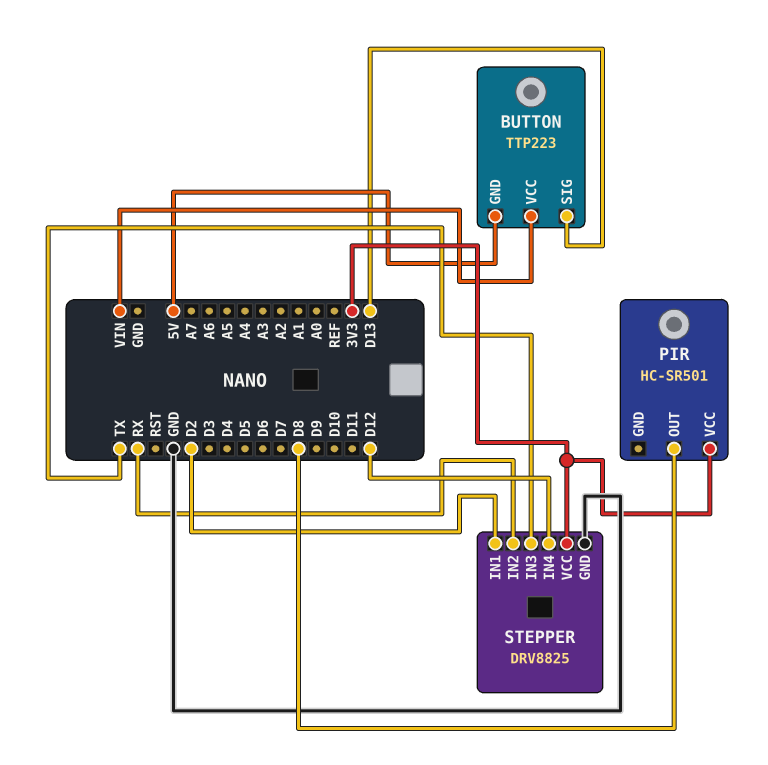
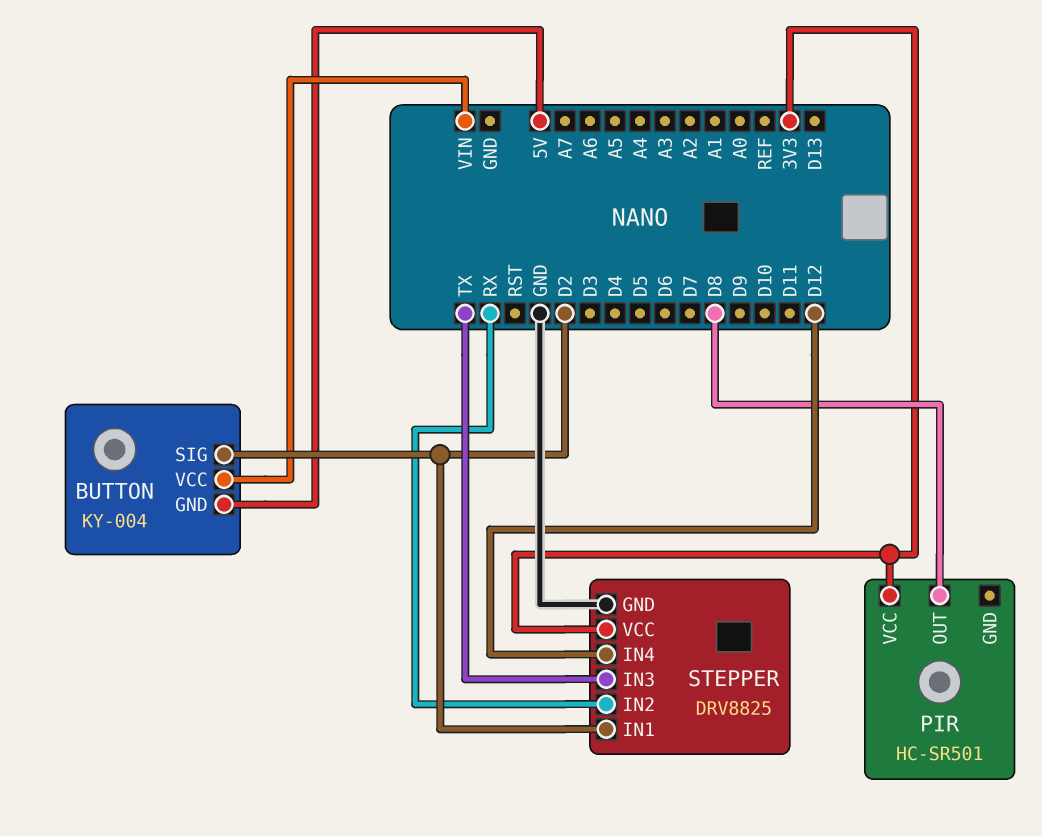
BUTTON: TTP223 -> KY-004
BUTTON pin SIG: D13 -> D2

